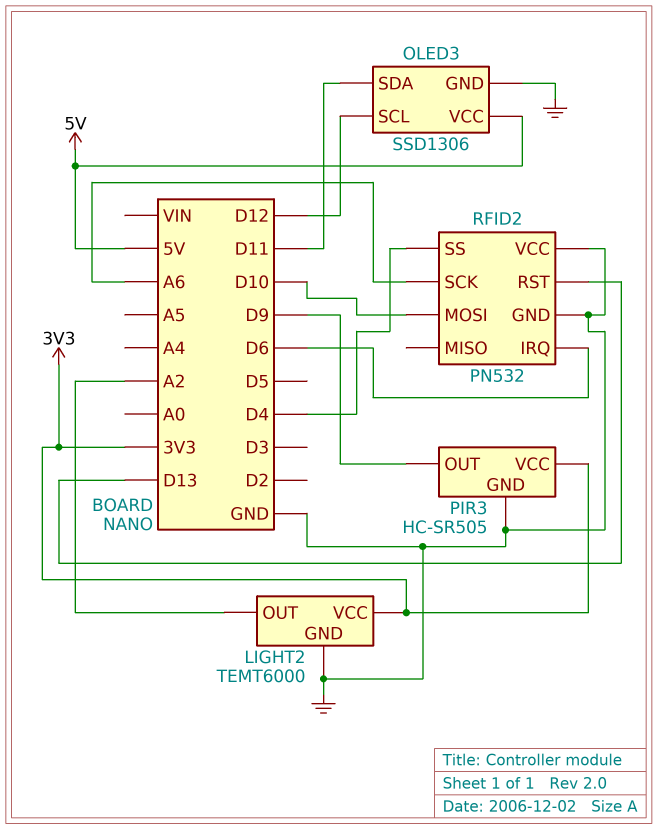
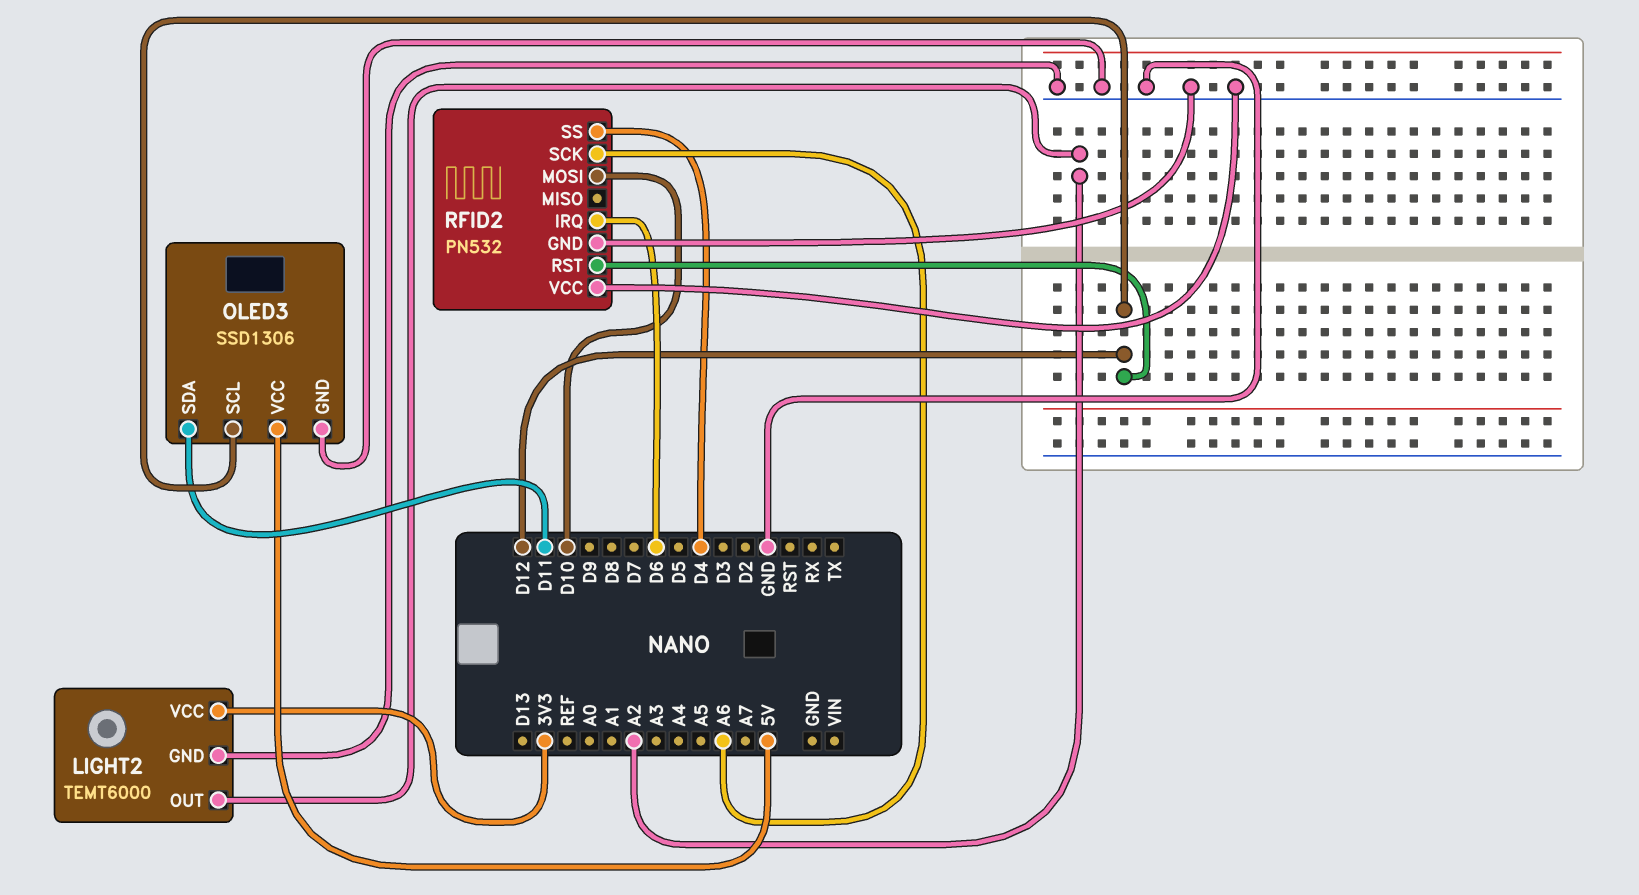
PIR3: HC-SR505 -> none
PIR3 pin GND: GND -> none
PIR3 pin OUT: D9 -> none
PIR3 pin VCC: 3V3 -> none
RFID2 pin RST: D13 -> D12

